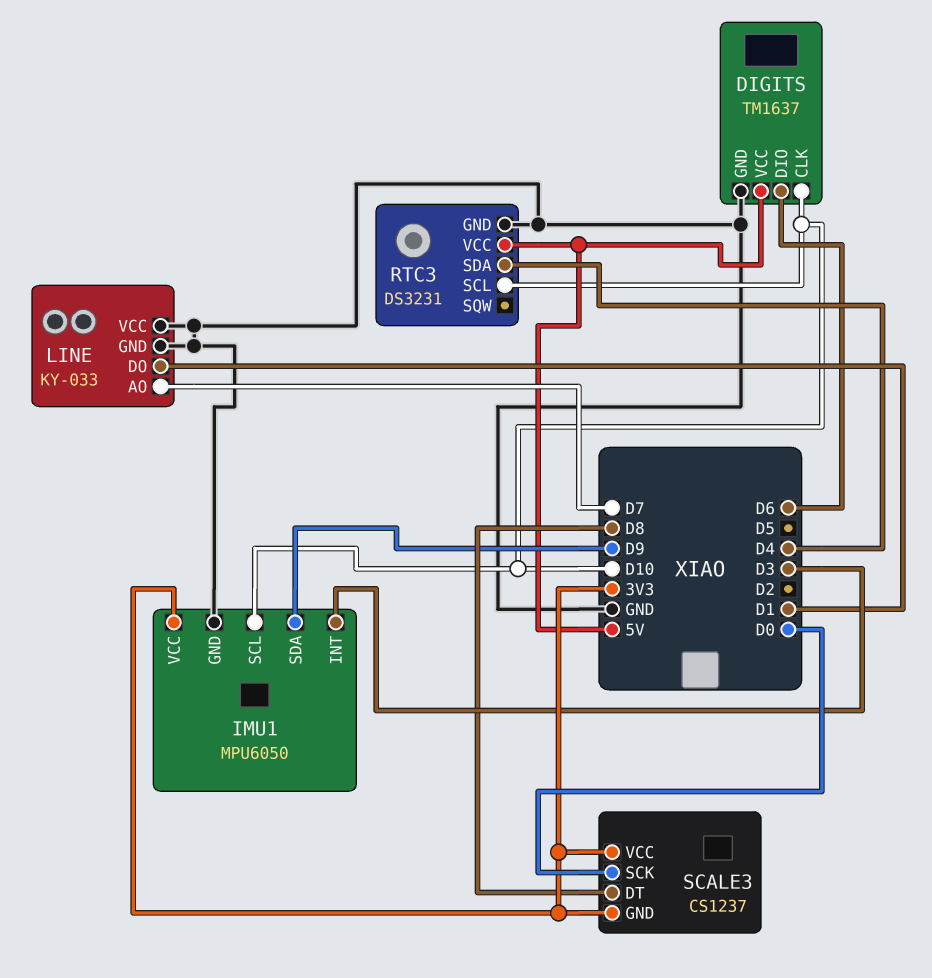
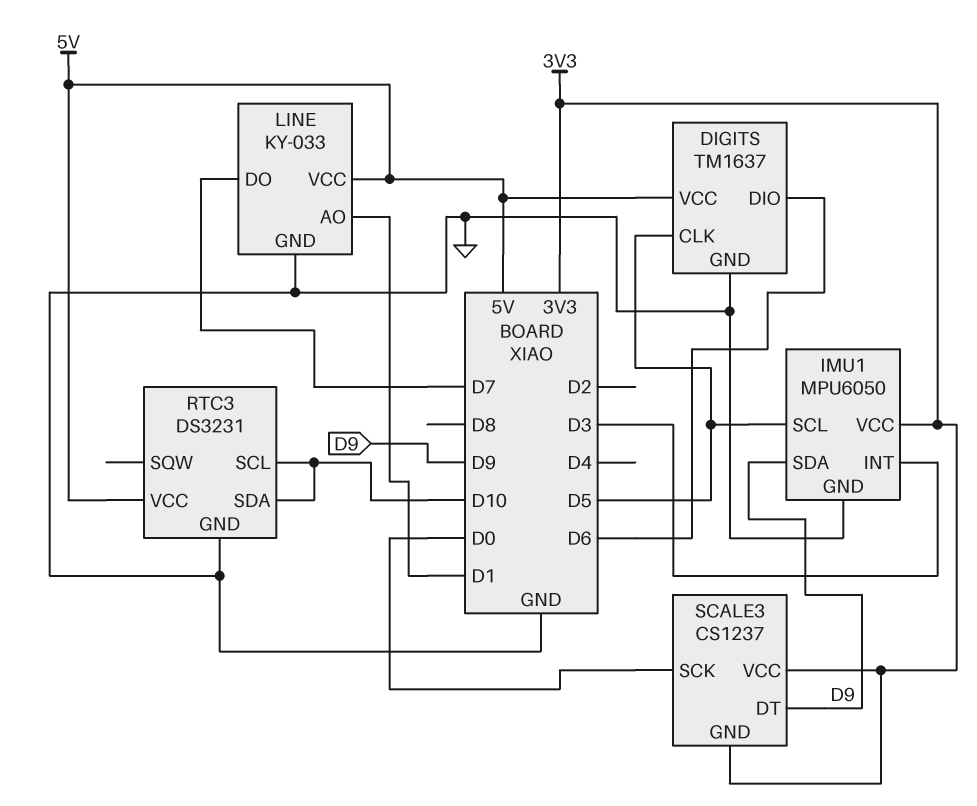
DIGITS pin CLK: D10 -> D5
IMU1 pin SCL: D10 -> D5
LINE pin AO: D7 -> D1
LINE pin DO: D1 -> D7
LINE pin VCC: GND -> 5V
RTC3 pin SDA: D4 -> D10
SCALE3 pin DT: D8 -> D9

